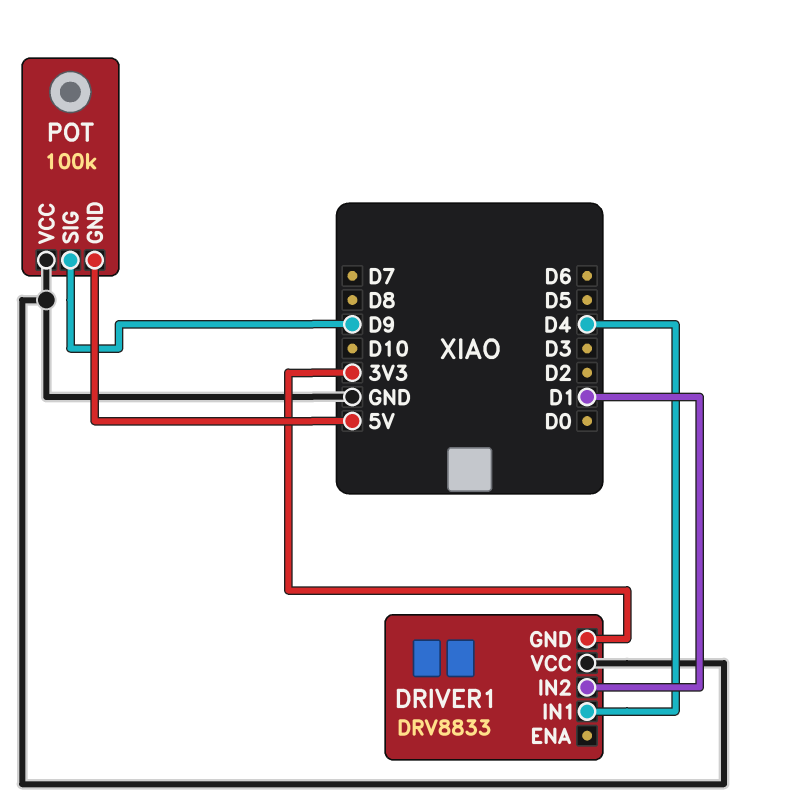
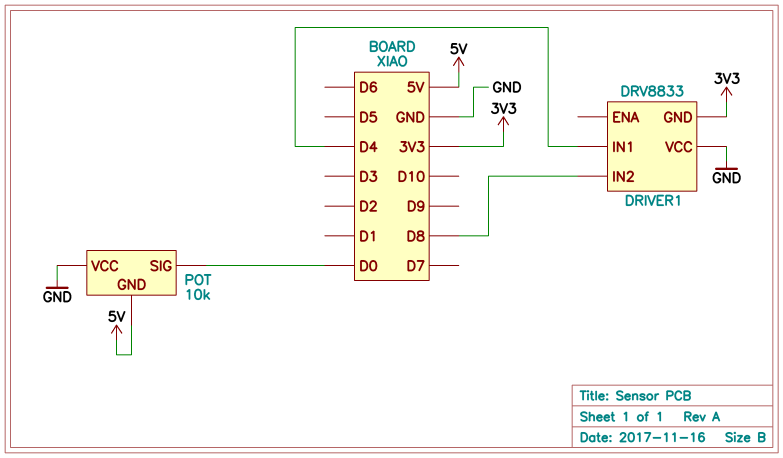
DRIVER1 pin IN2: D1 -> D8
POT: 100k -> 10k
POT pin SIG: D9 -> D0

